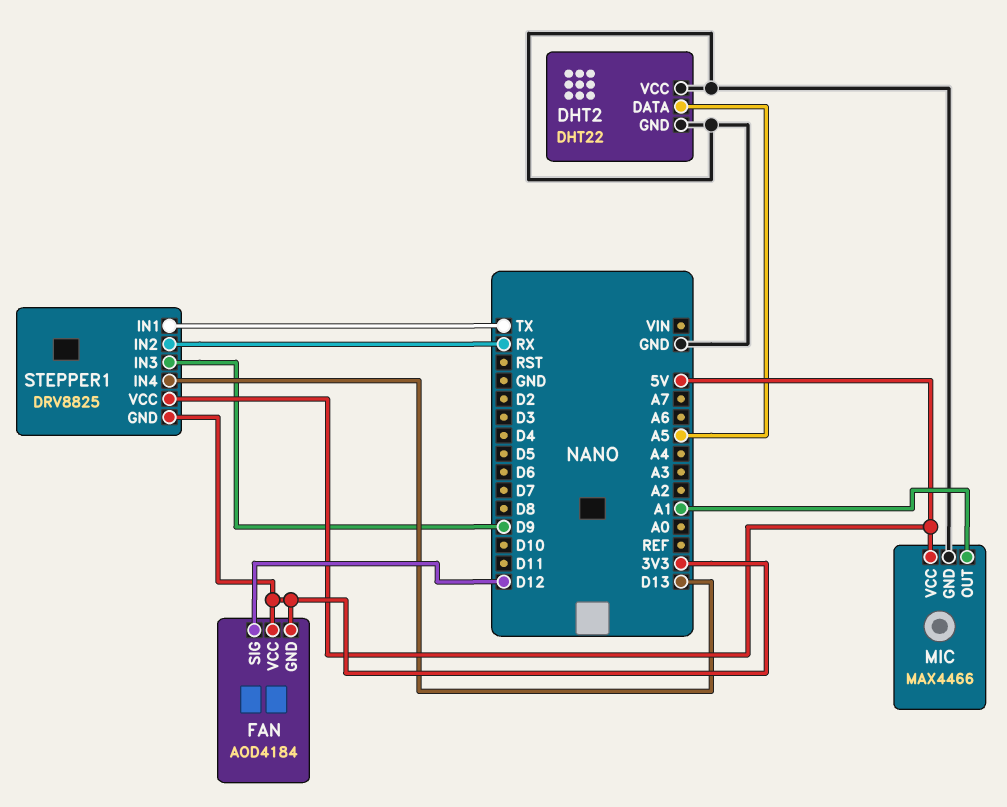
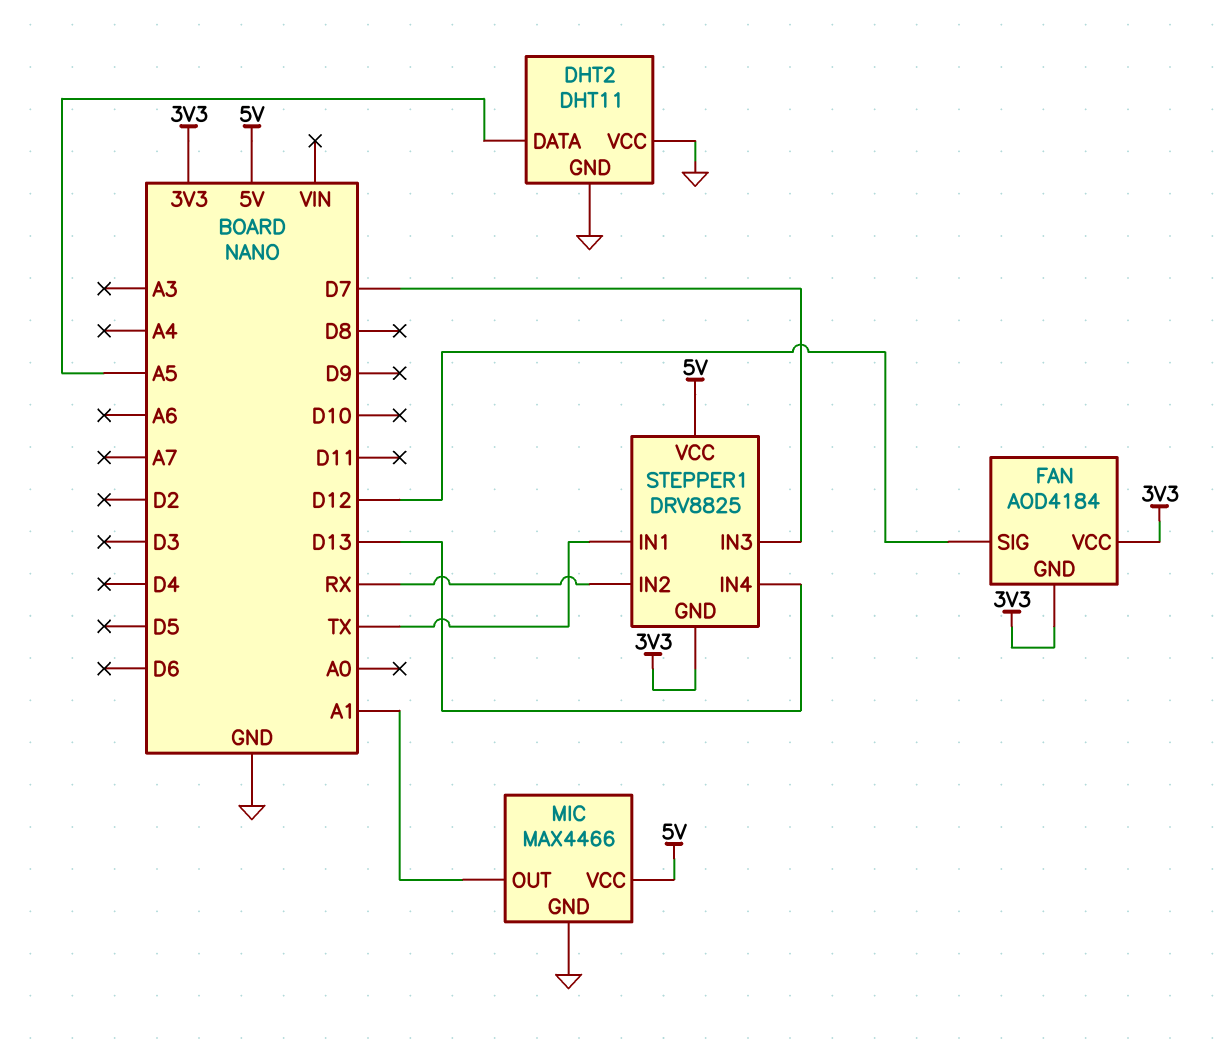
DHT2: DHT22 -> DHT11
STEPPER1 pin IN3: D9 -> D7

